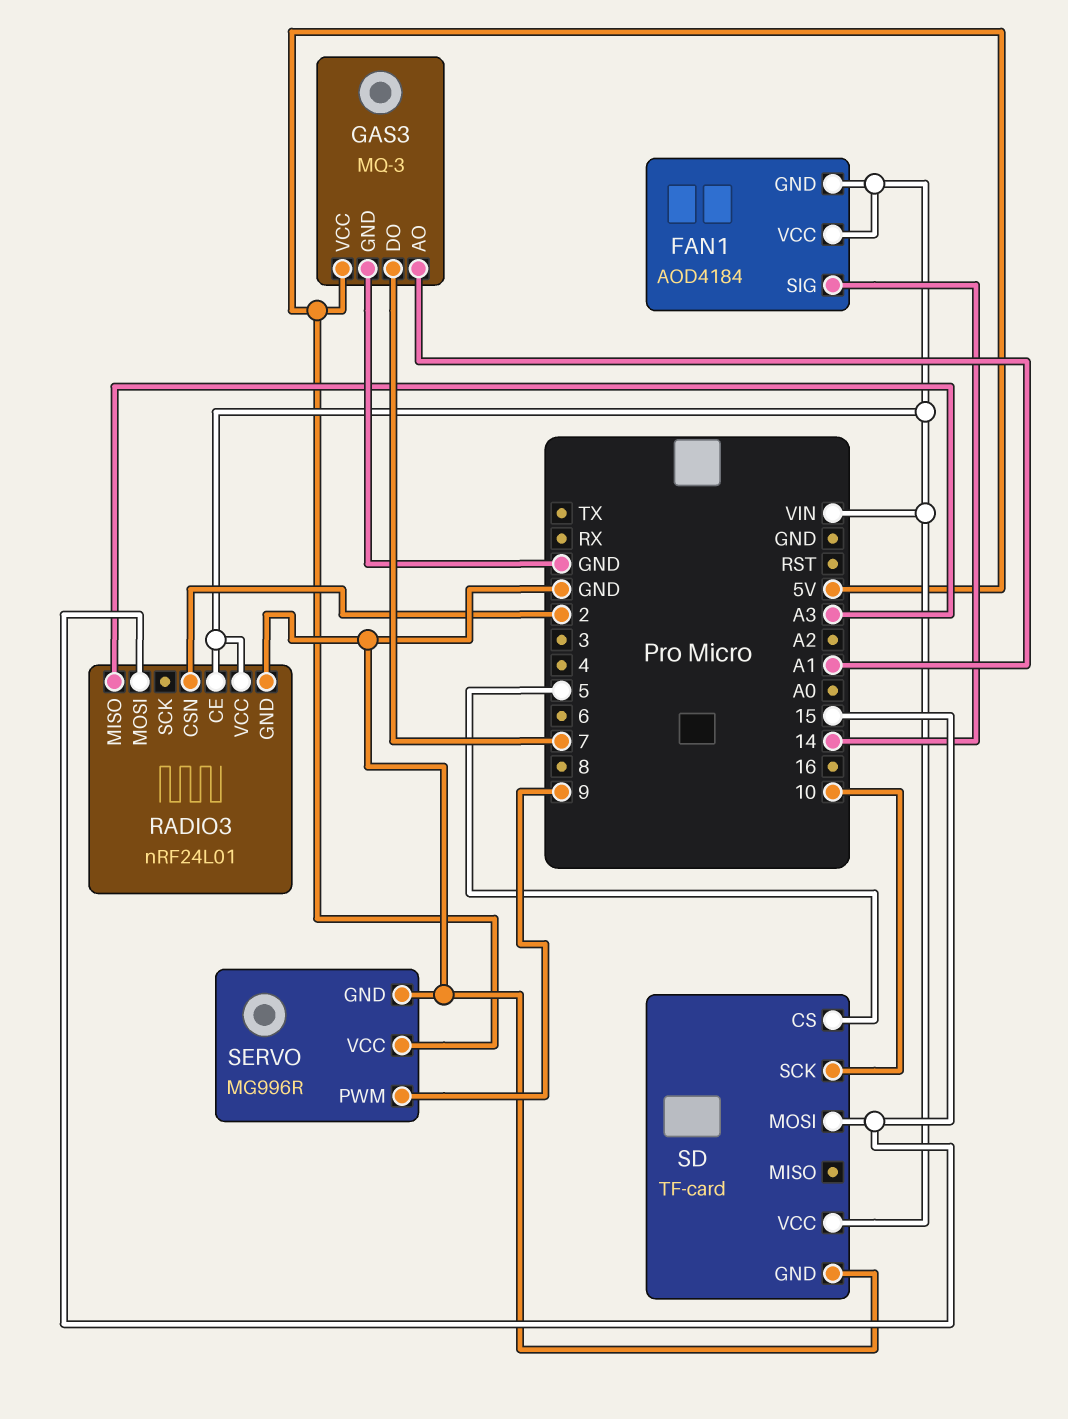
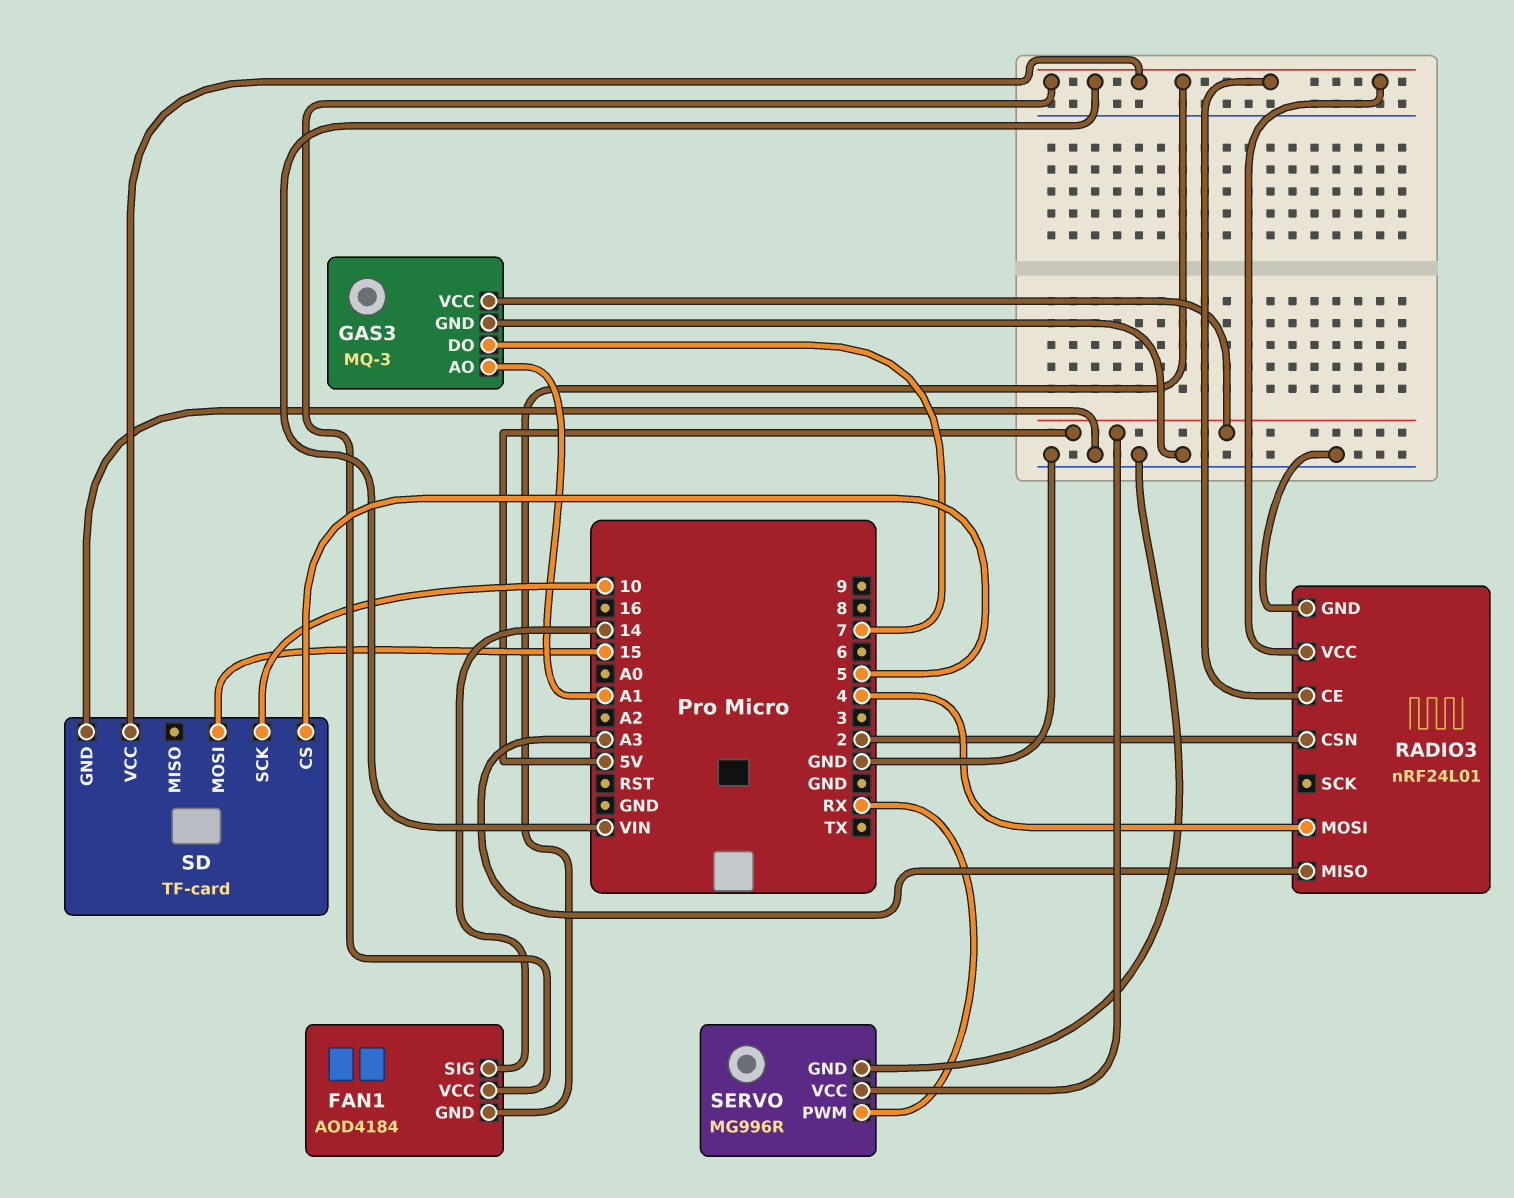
RADIO3 pin MOSI: 15 -> 4
SERVO pin PWM: 9 -> RX

